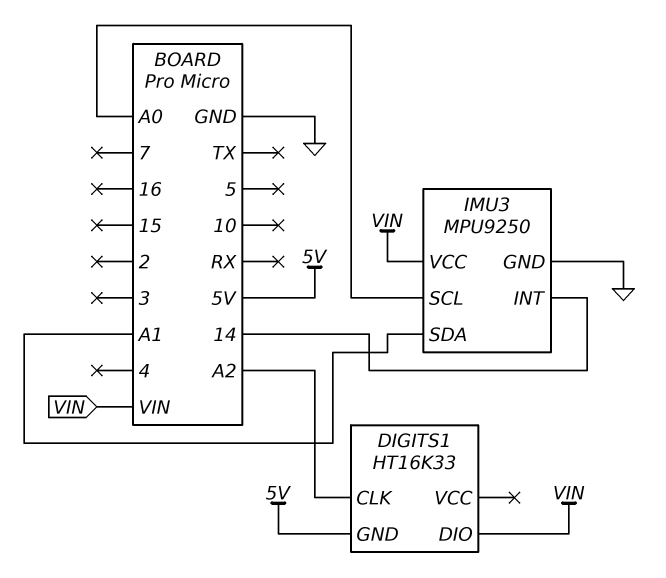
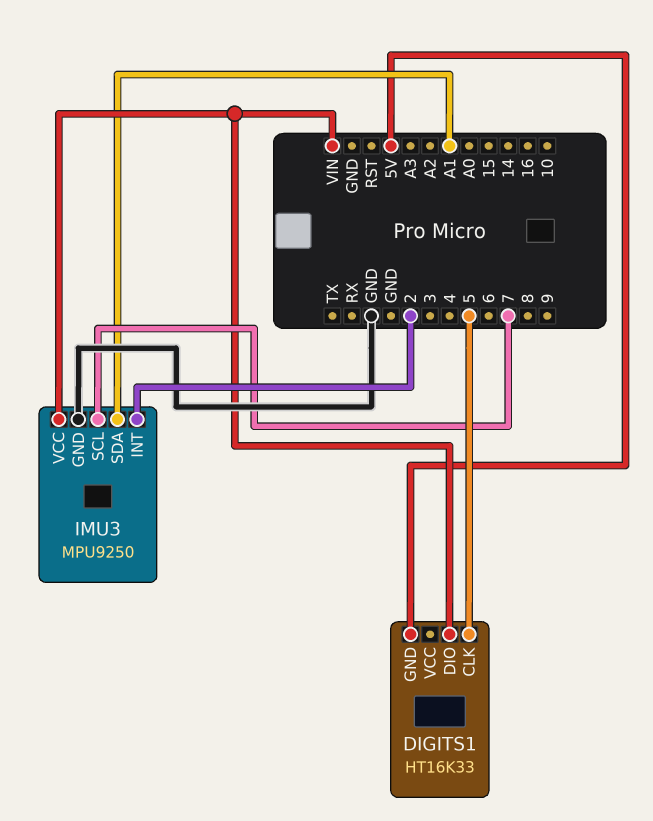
DIGITS1 pin CLK: A2 -> 5
IMU3 pin INT: 14 -> 2
IMU3 pin SCL: A0 -> 7

